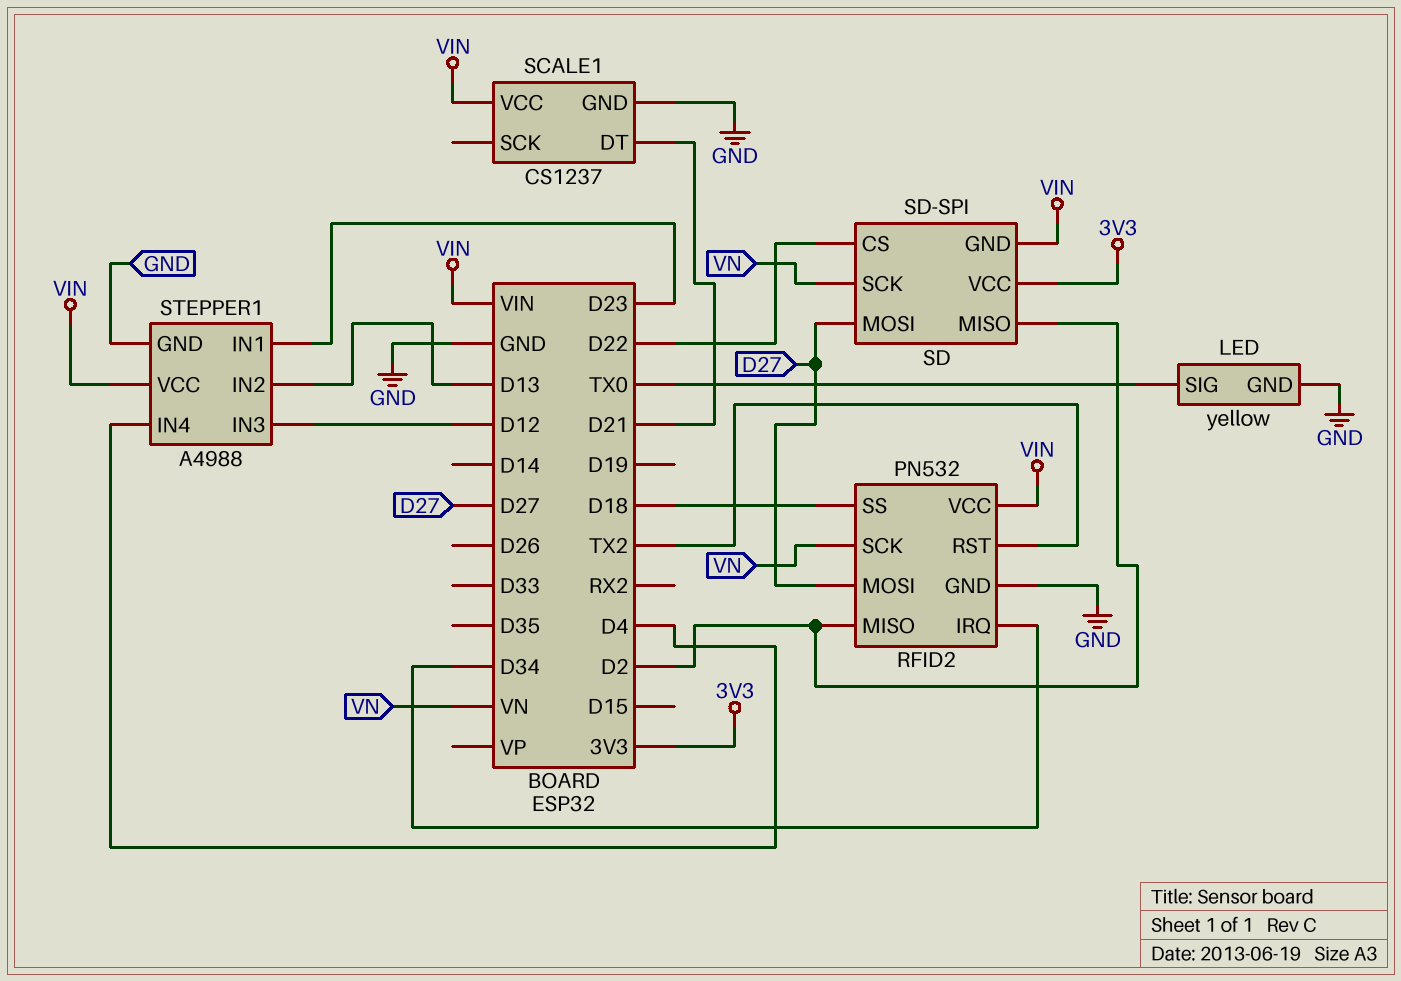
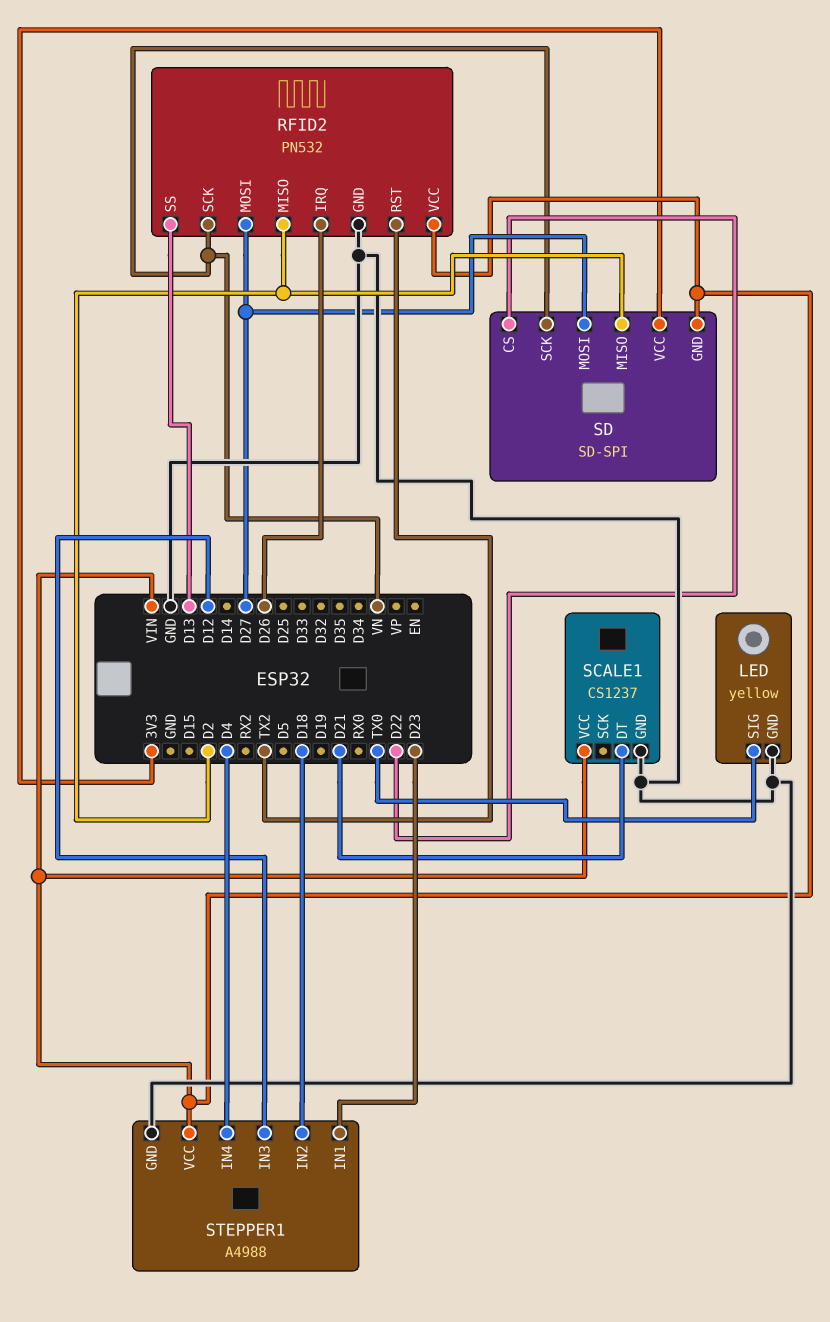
RFID2 pin IRQ: D34 -> D26
RFID2 pin SS: D18 -> D13
STEPPER1 pin IN2: D13 -> D18

